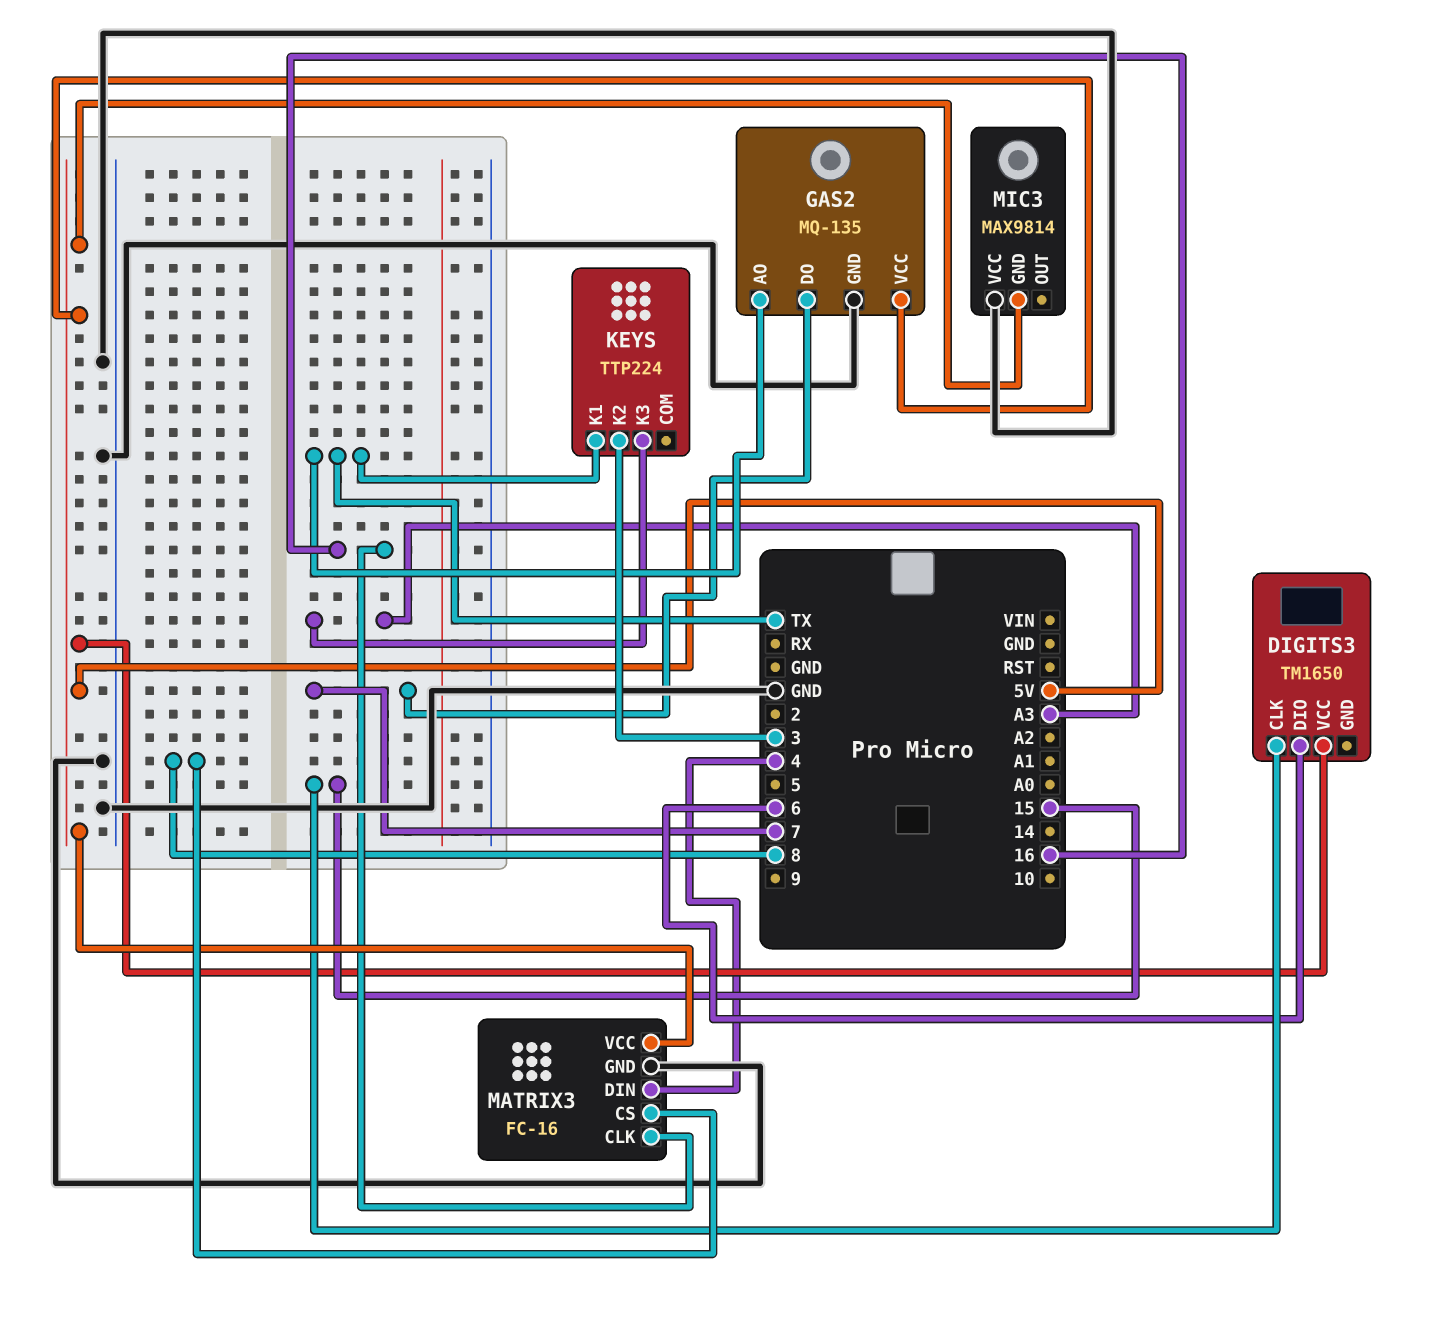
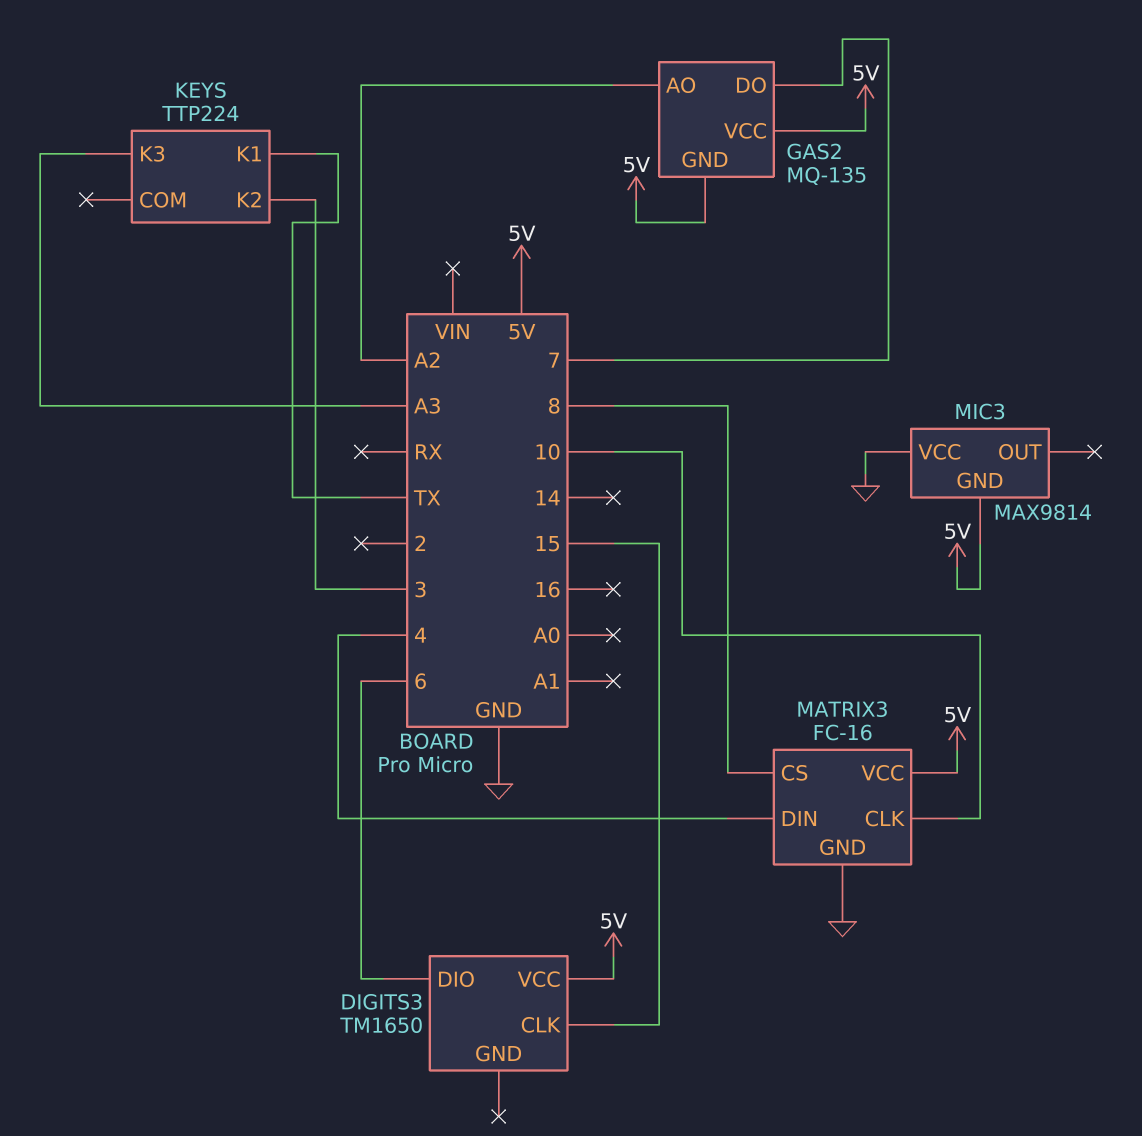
GAS2 pin AO: TX -> A2
GAS2 pin GND: GND -> 5V
MATRIX3 pin CLK: 16 -> 10

